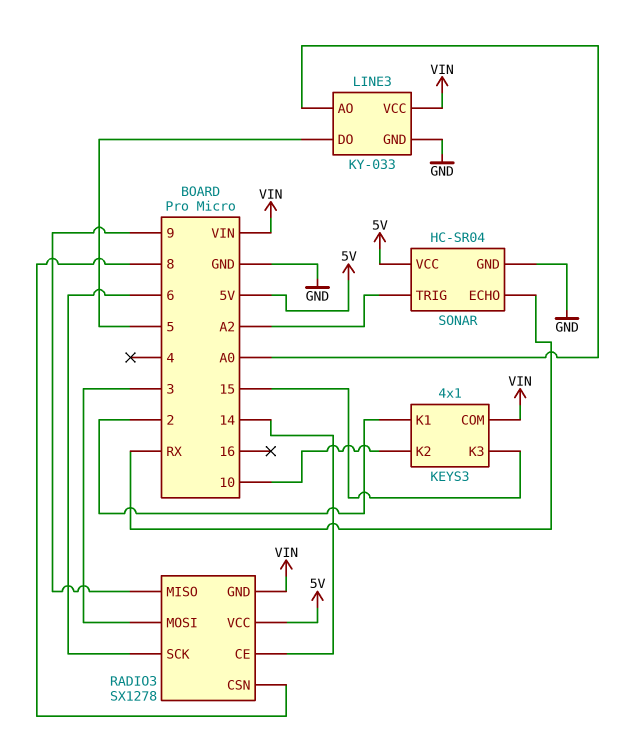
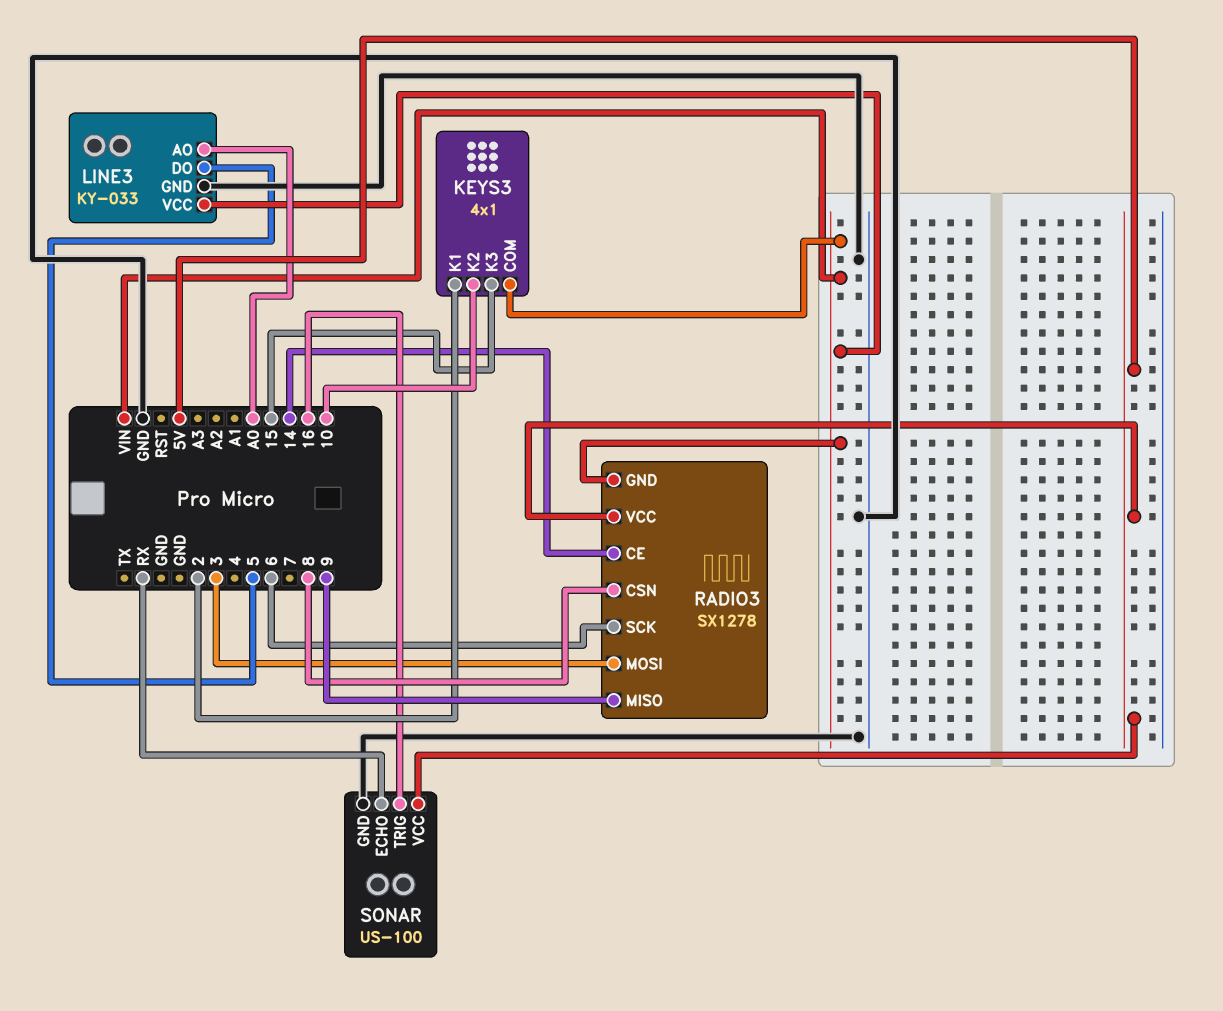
SONAR: HC-SR04 -> US-100
SONAR pin TRIG: A2 -> 16

